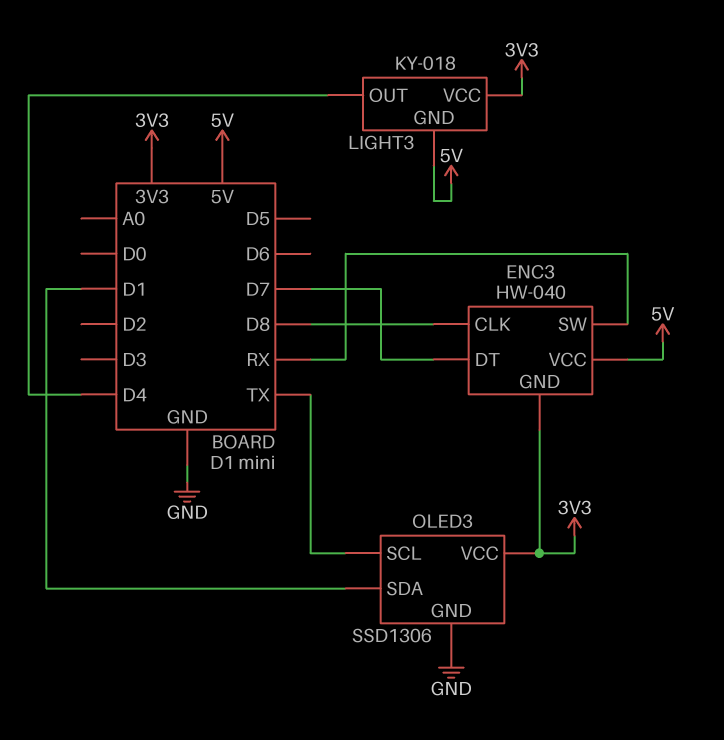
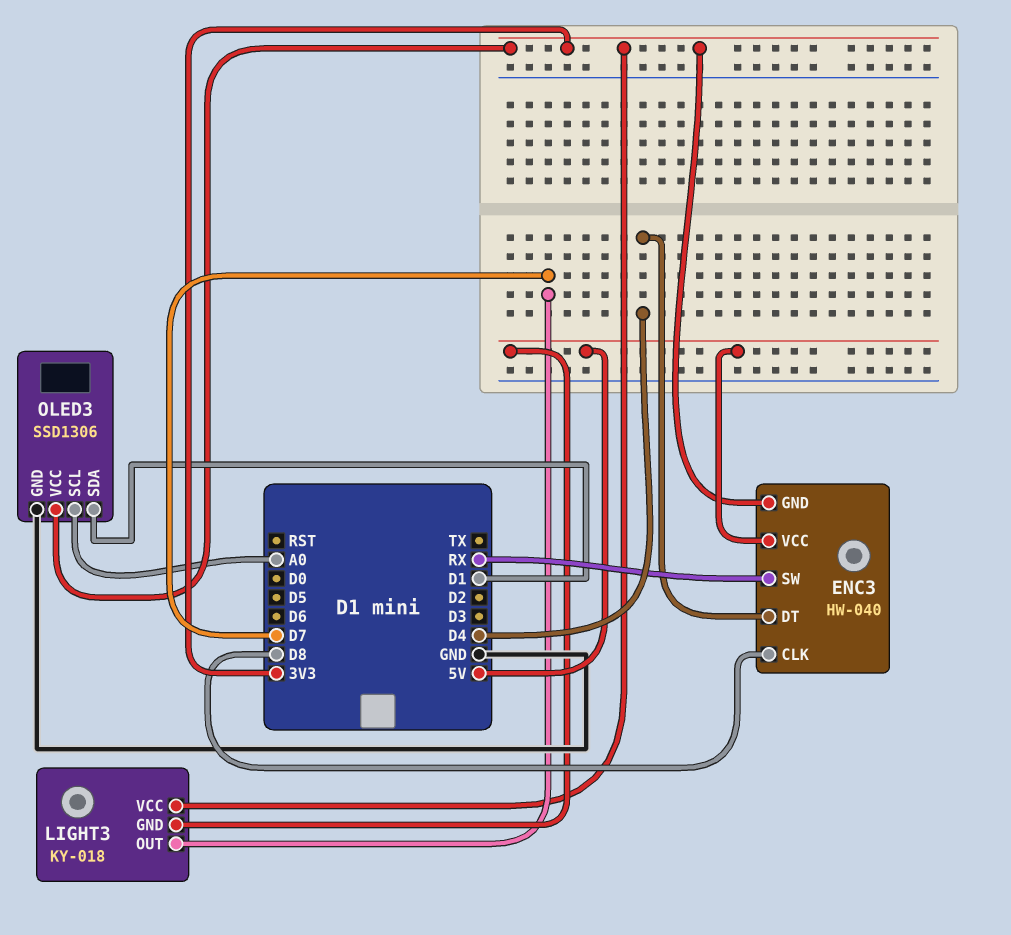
ENC3 pin DT: D7 -> D4
LIGHT3 pin OUT: D4 -> D7
OLED3 pin SCL: TX -> A0

